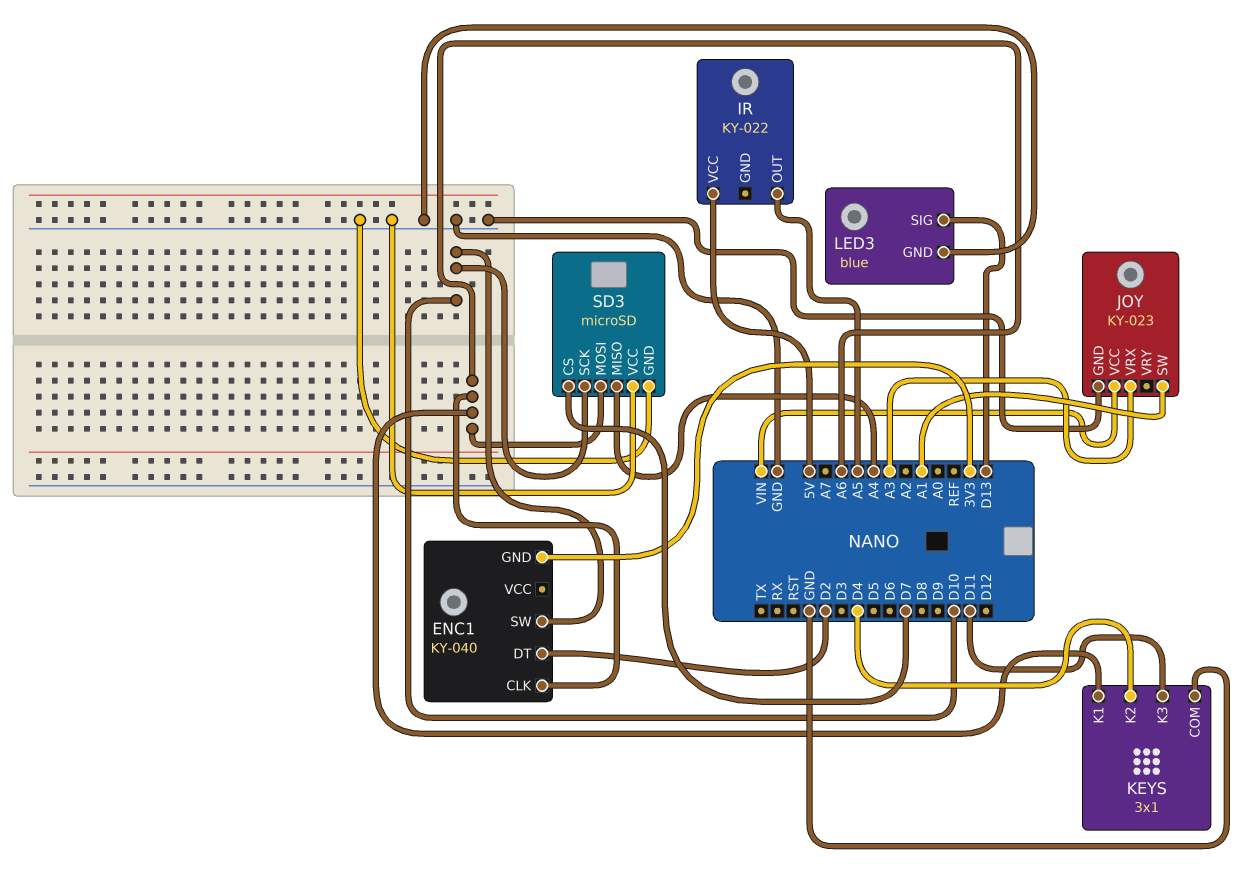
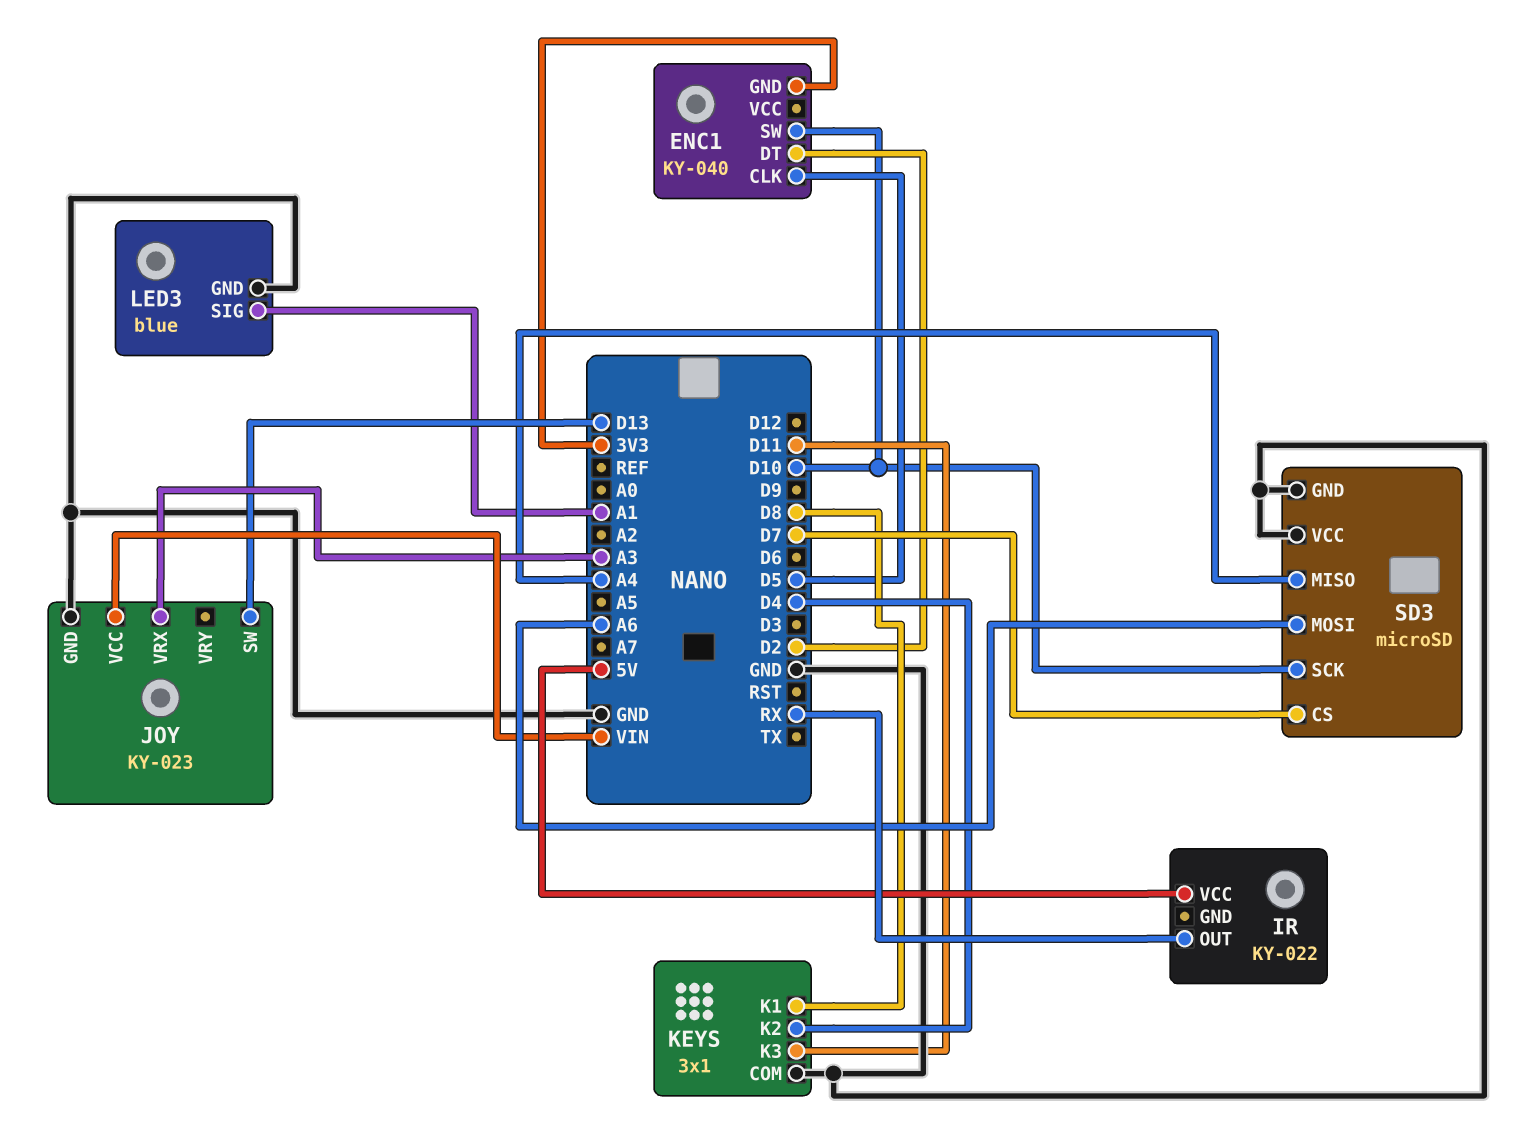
ENC1 pin CLK: A6 -> D5
IR pin OUT: A5 -> RX
JOY pin SW: A1 -> D13
KEYS pin K1: A6 -> D8
LED3 pin SIG: D13 -> A1

